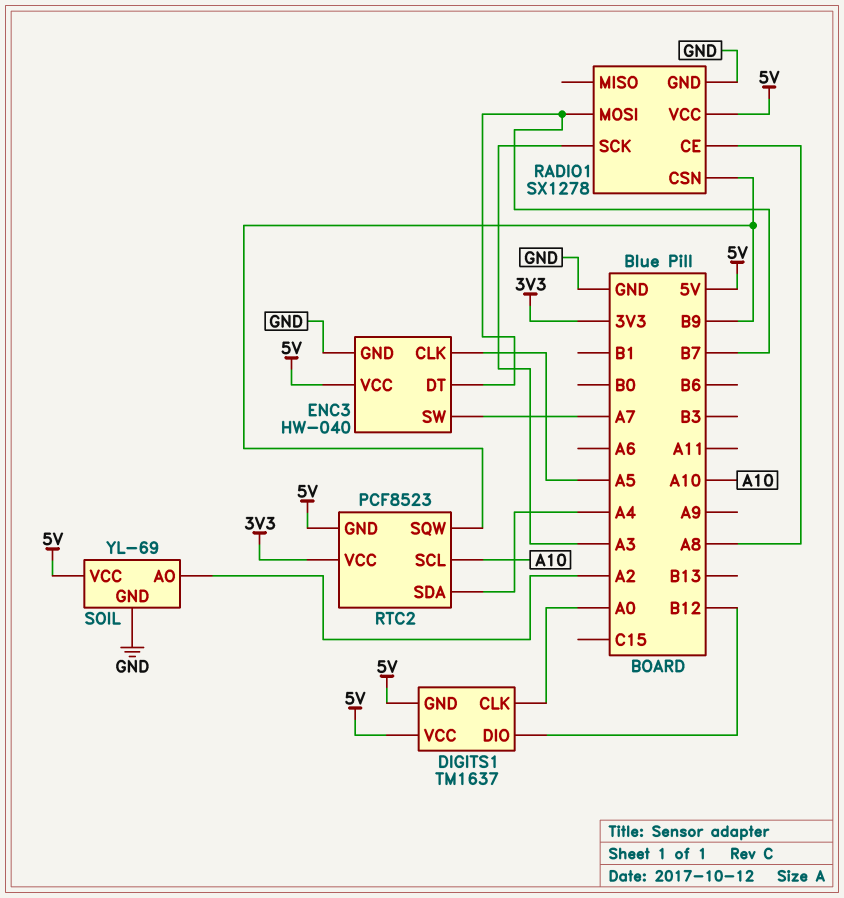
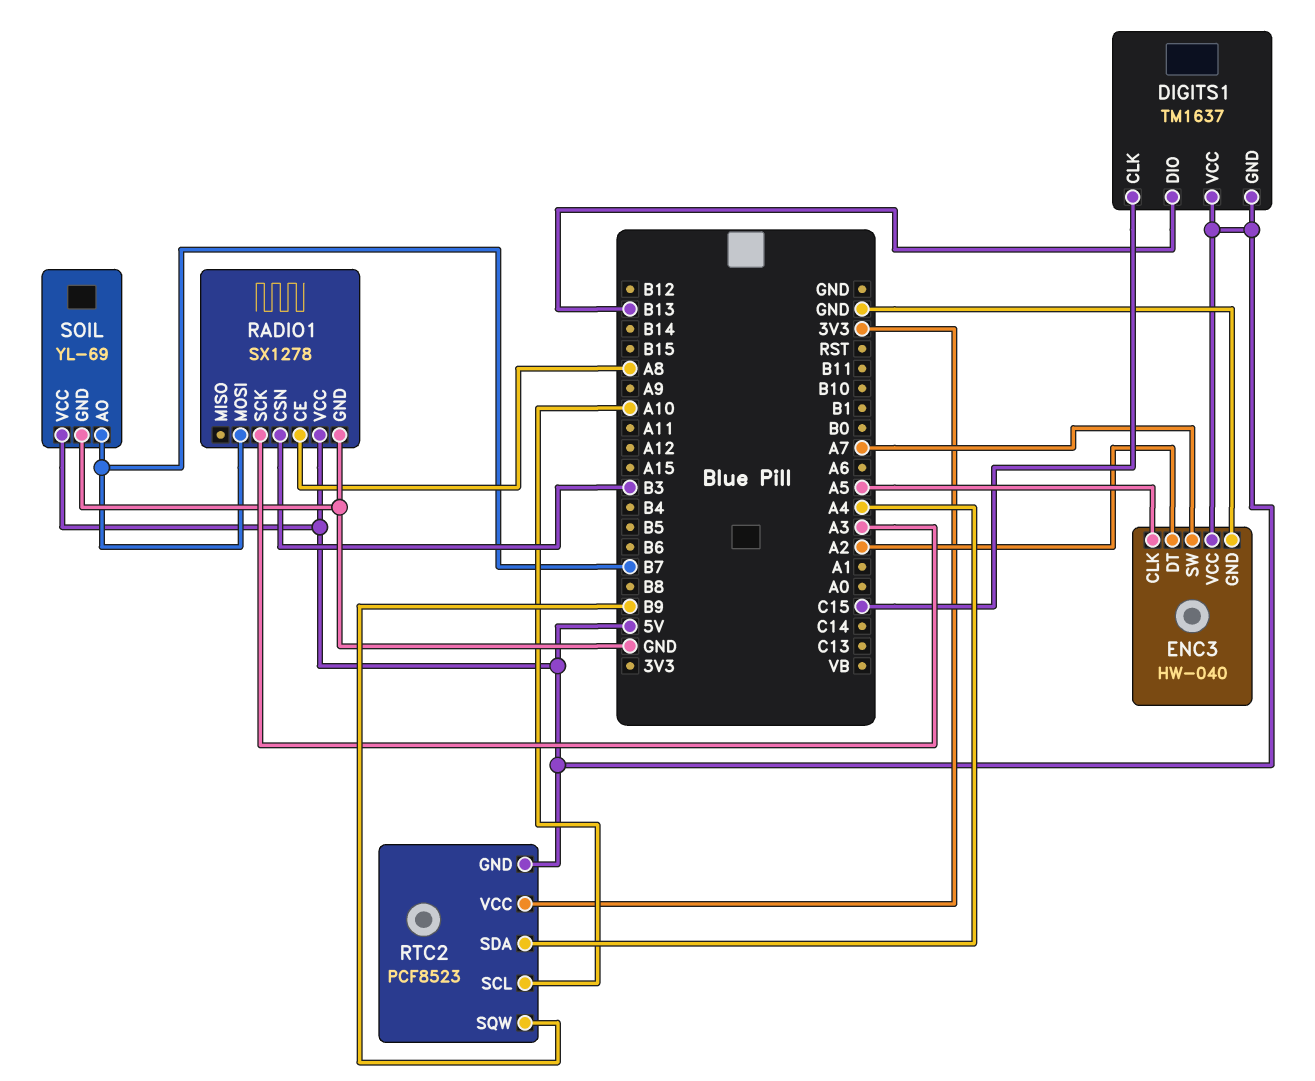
DIGITS1 pin CLK: A0 -> C15
DIGITS1 pin DIO: B12 -> B13
ENC3 pin DT: B7 -> A2
RADIO1 pin CSN: B9 -> B3
SOIL pin AO: A2 -> B7

